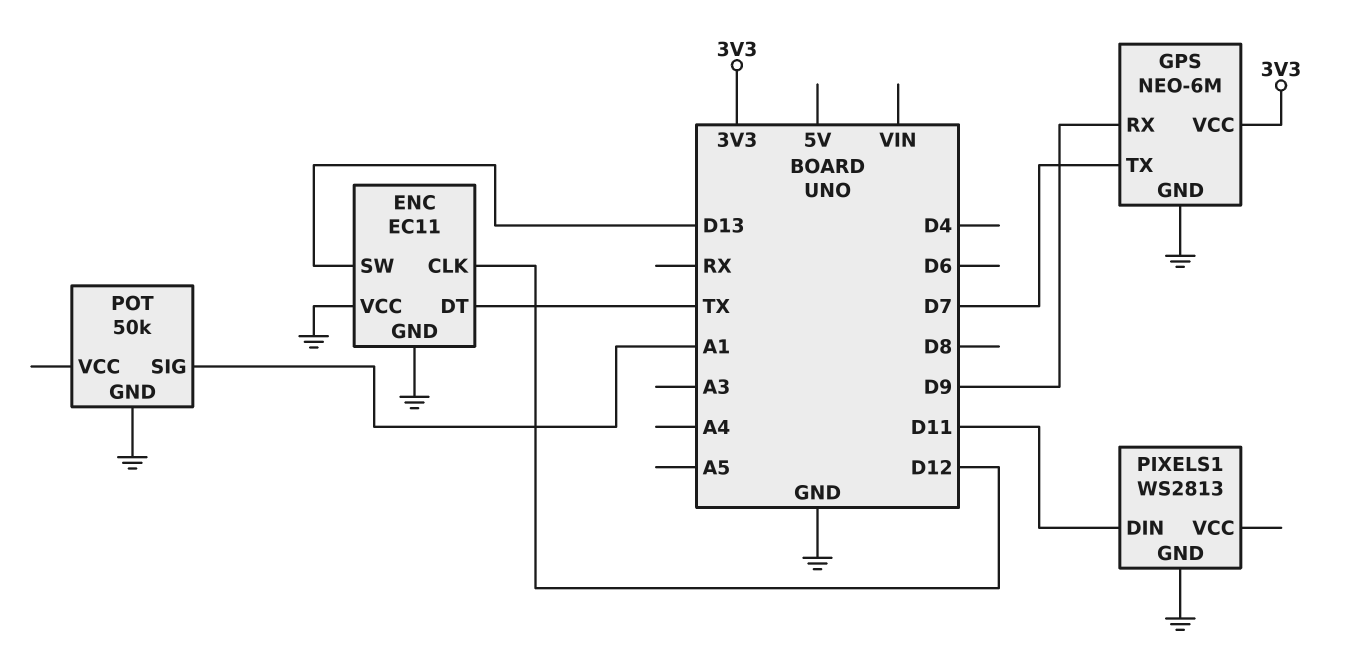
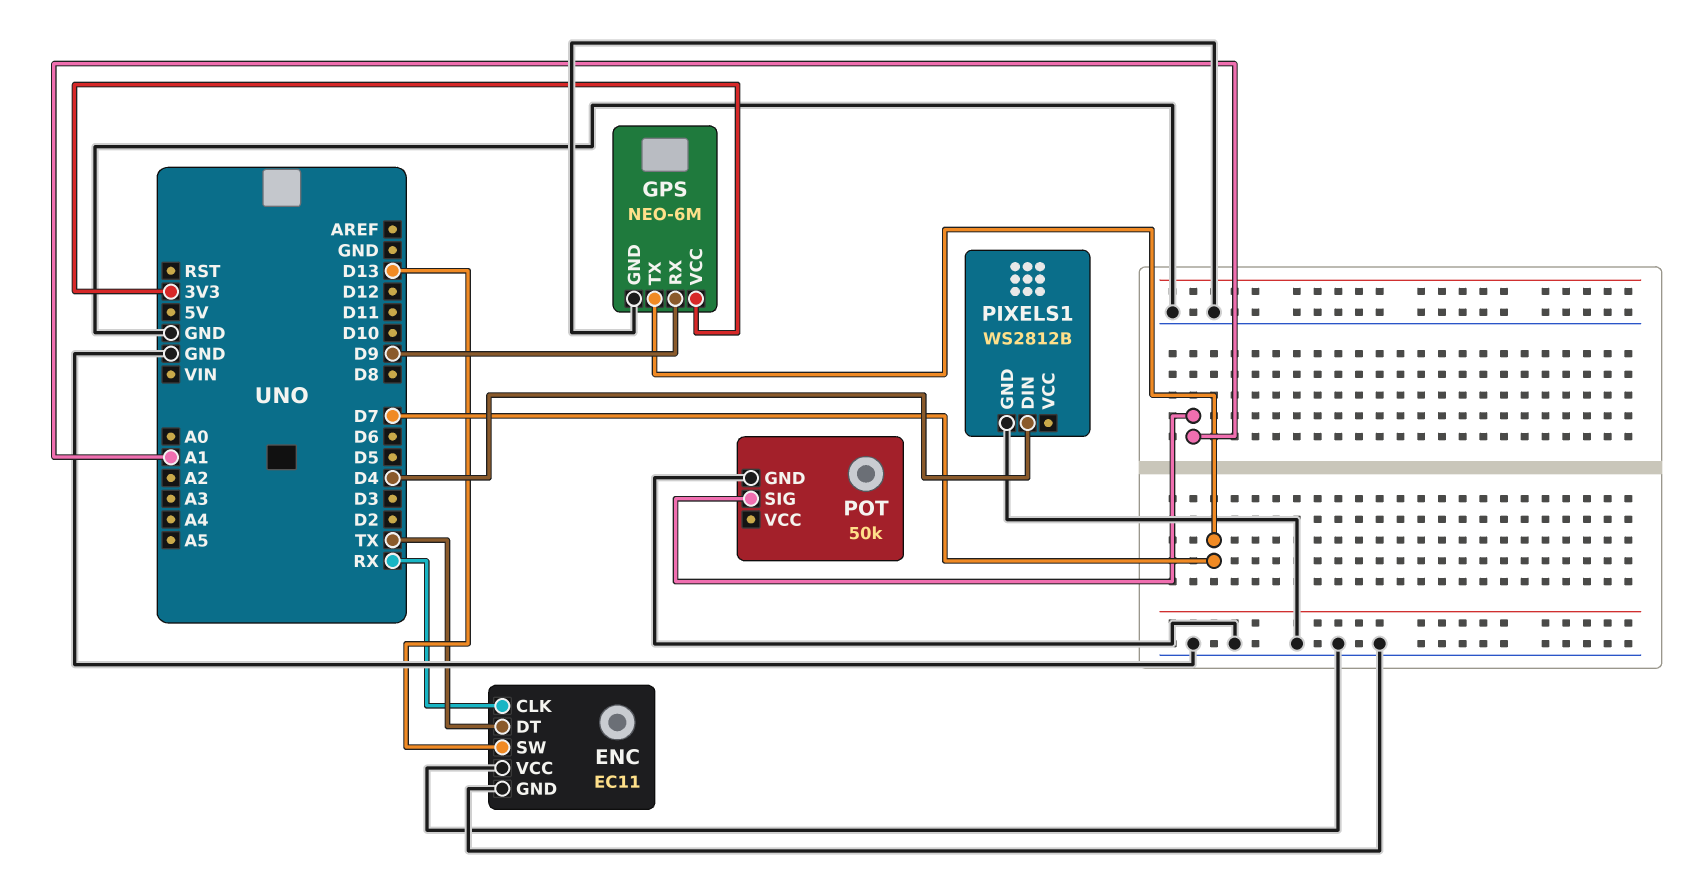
ENC pin CLK: D12 -> RX
PIXELS1: WS2813 -> WS2812B
PIXELS1 pin DIN: D11 -> D4

